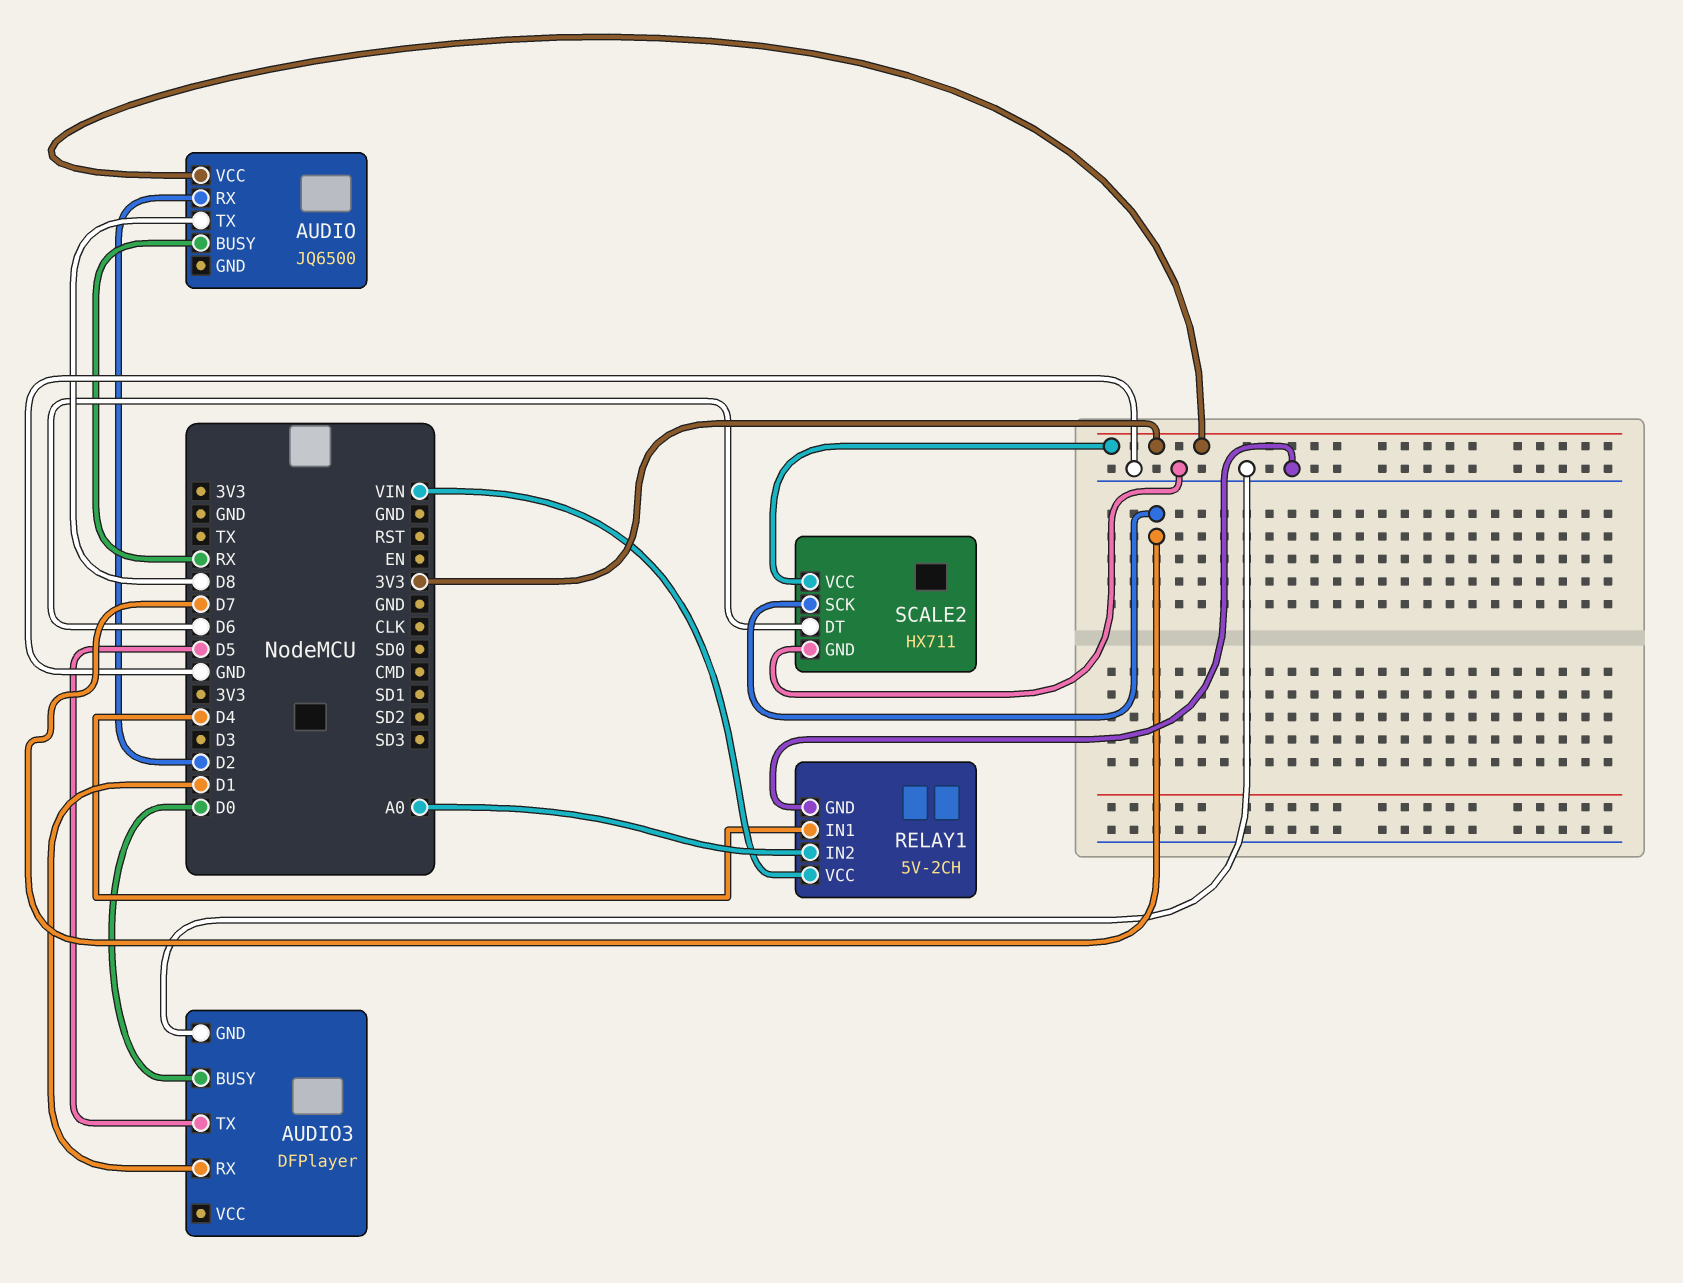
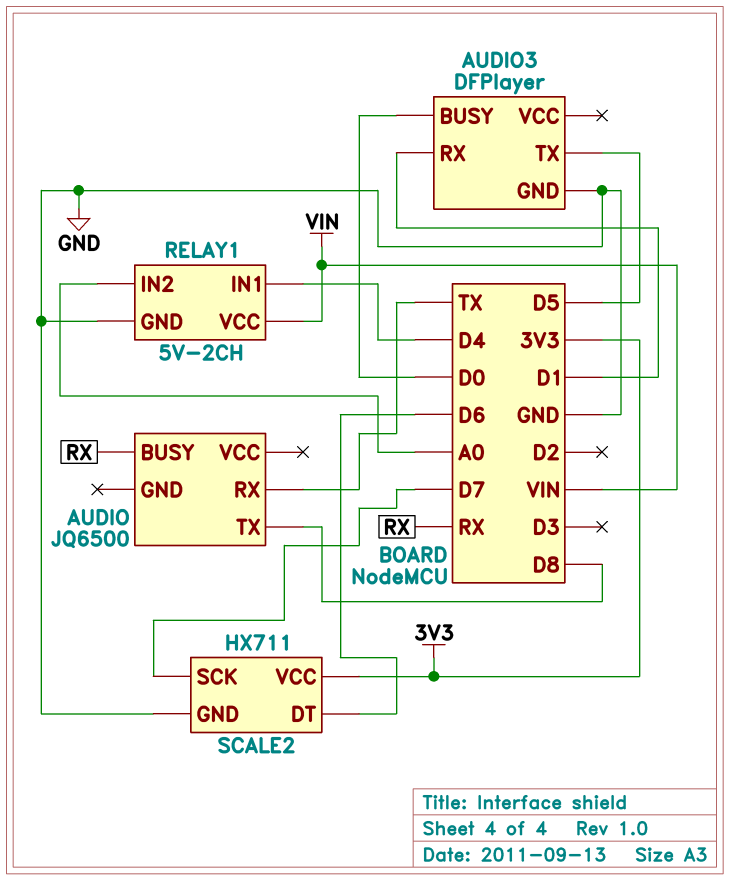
AUDIO pin RX: D2 -> TX
AUDIO pin VCC: 3V3 -> none

